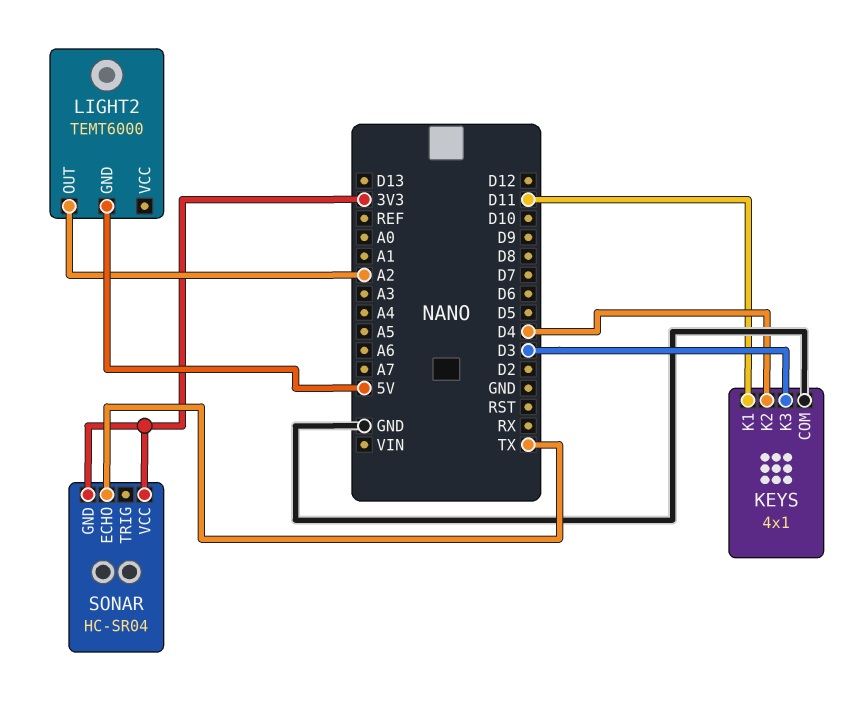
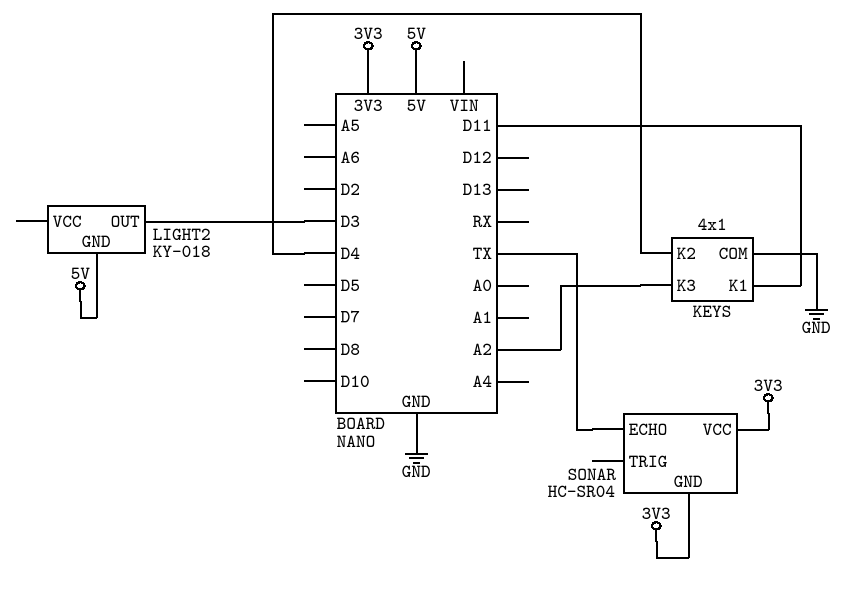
KEYS pin K3: D3 -> A2
LIGHT2: TEMT6000 -> KY-018
LIGHT2 pin OUT: A2 -> D3

